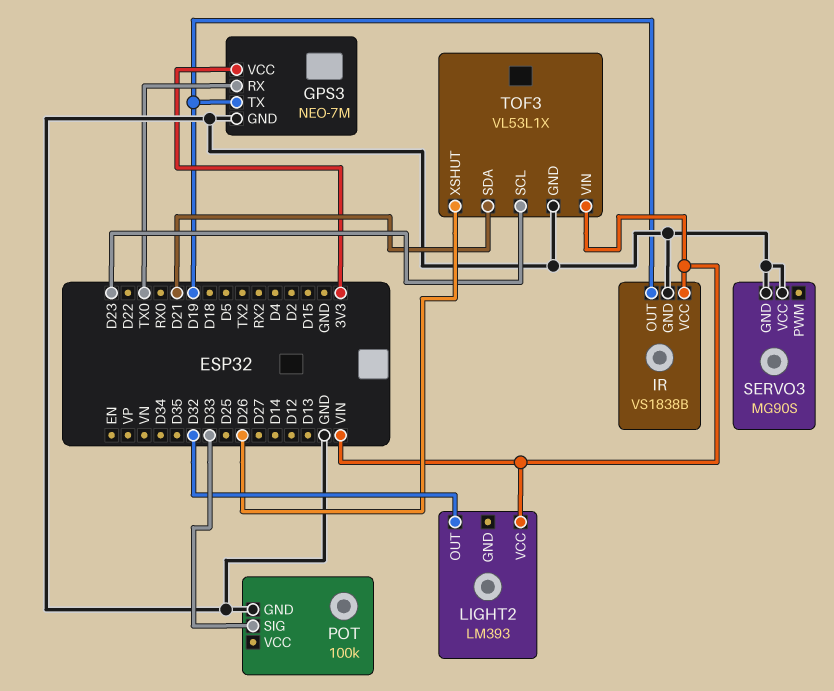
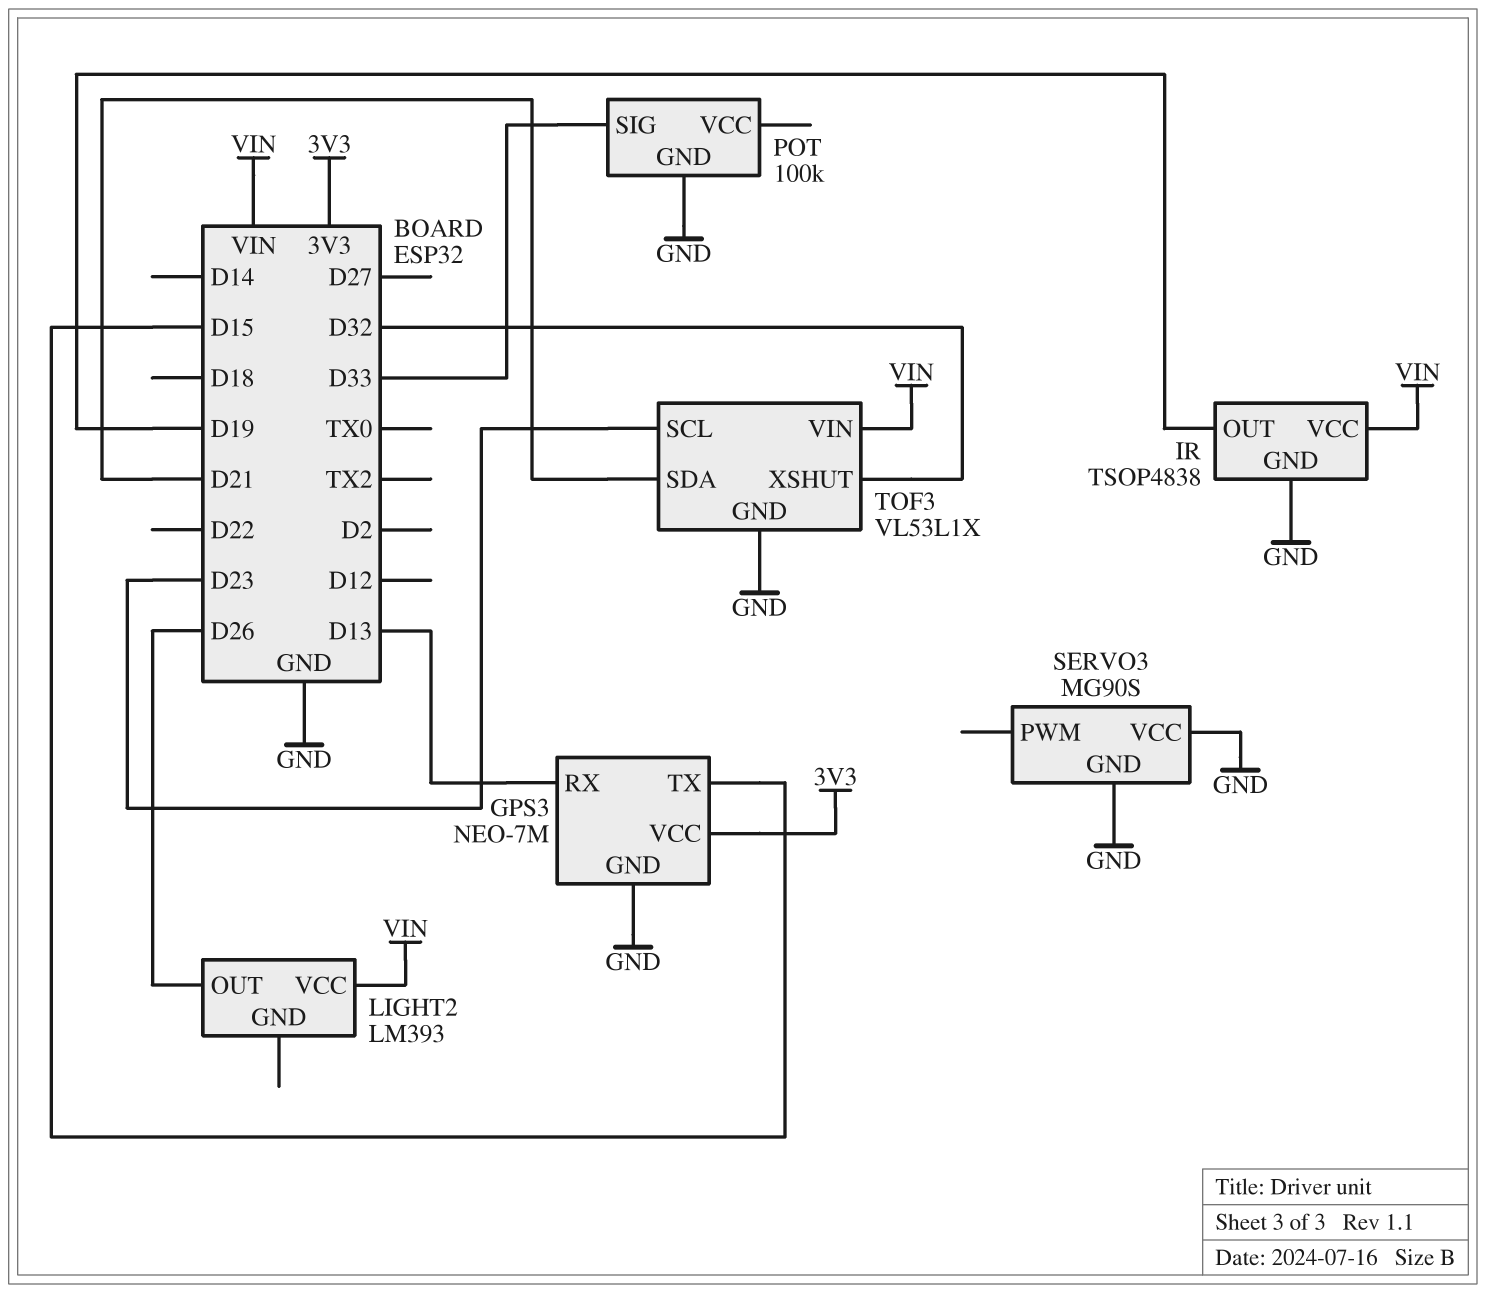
GPS3 pin RX: TX0 -> D13
GPS3 pin TX: D19 -> D15
IR: VS1838B -> TSOP4838
LIGHT2 pin OUT: D32 -> D26
TOF3 pin XSHUT: D26 -> D32

